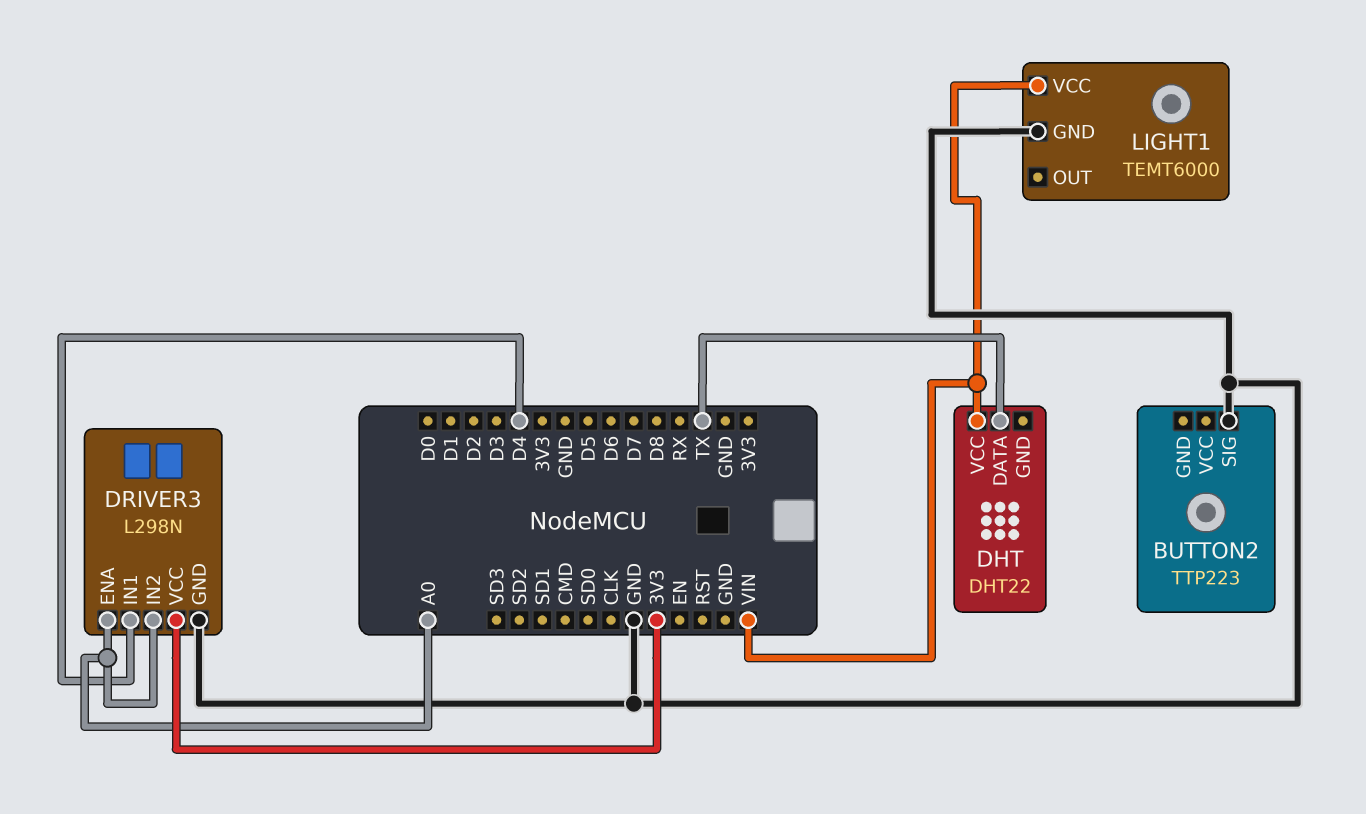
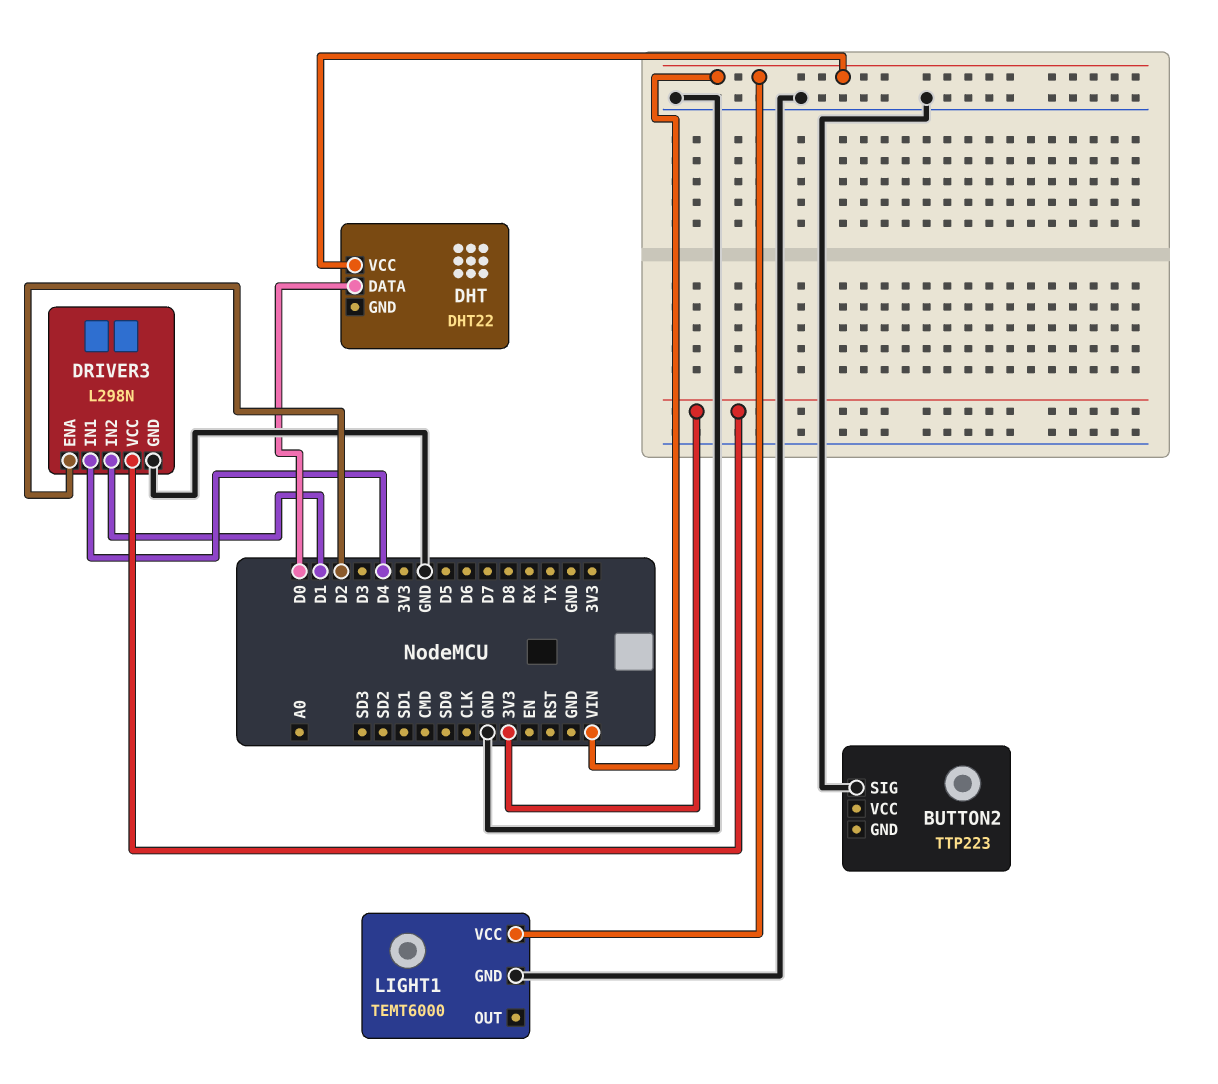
DHT pin DATA: TX -> D0
DRIVER3 pin ENA: A0 -> D2
DRIVER3 pin IN2: A0 -> D1

